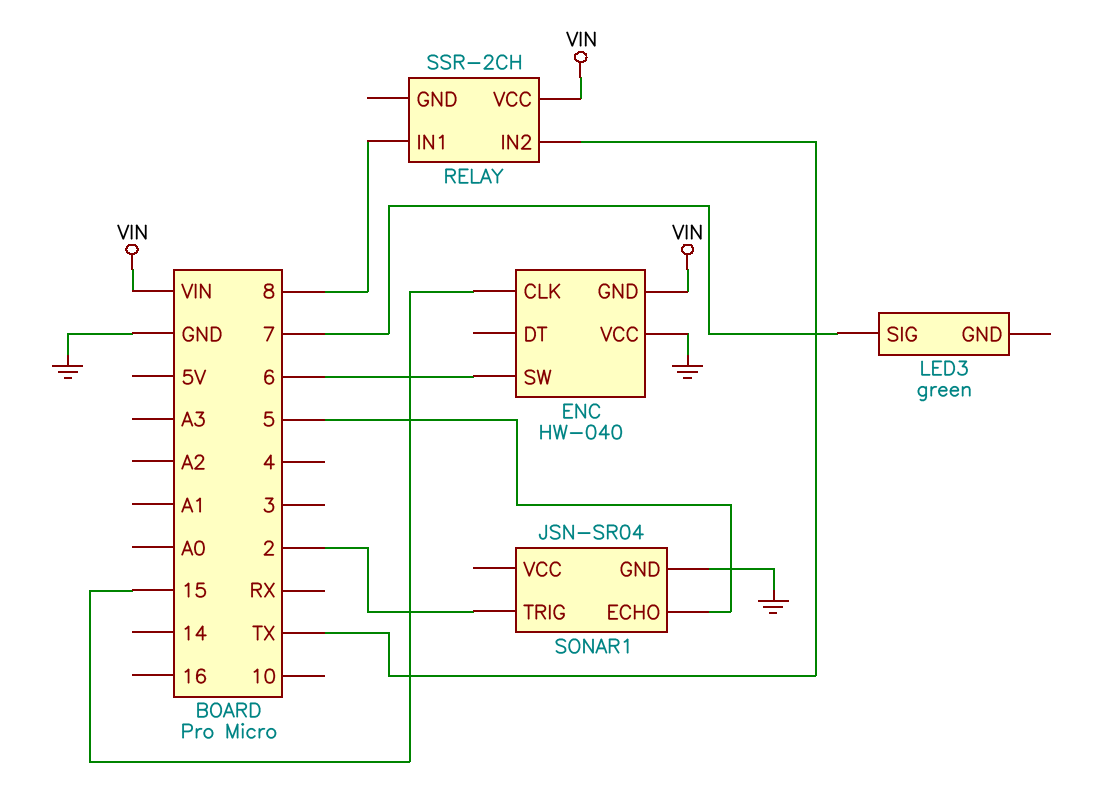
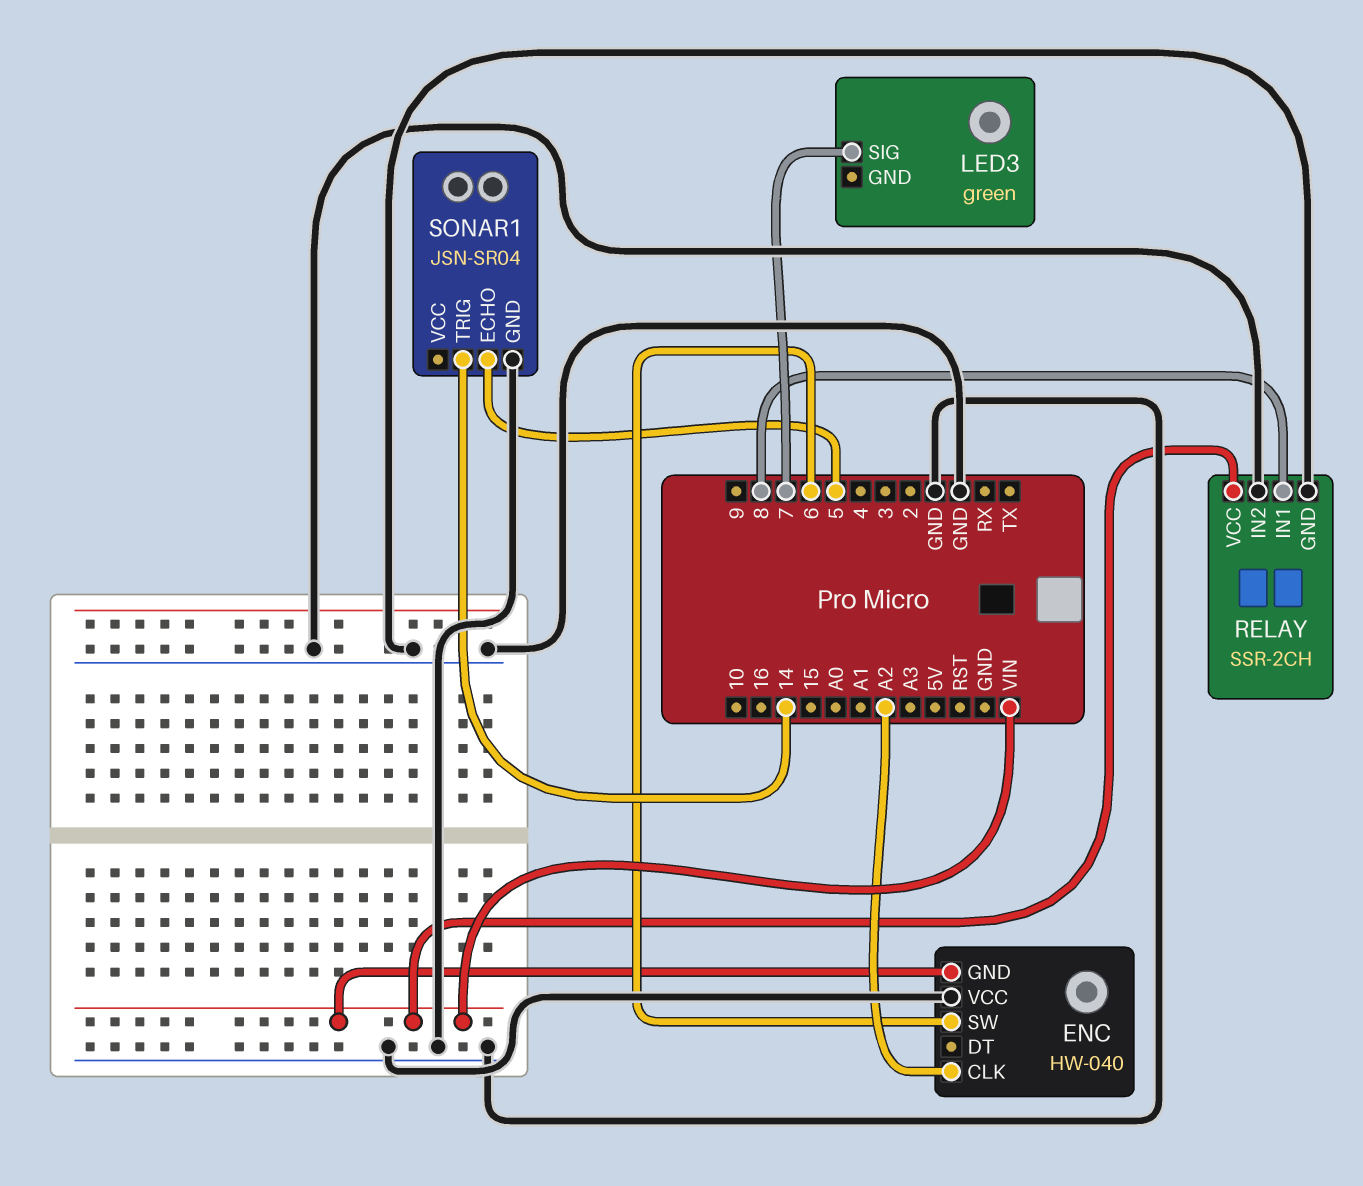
ENC pin CLK: 15 -> A2
RELAY pin GND: none -> GND
RELAY pin IN2: TX -> GND
SONAR1 pin TRIG: 2 -> 14

